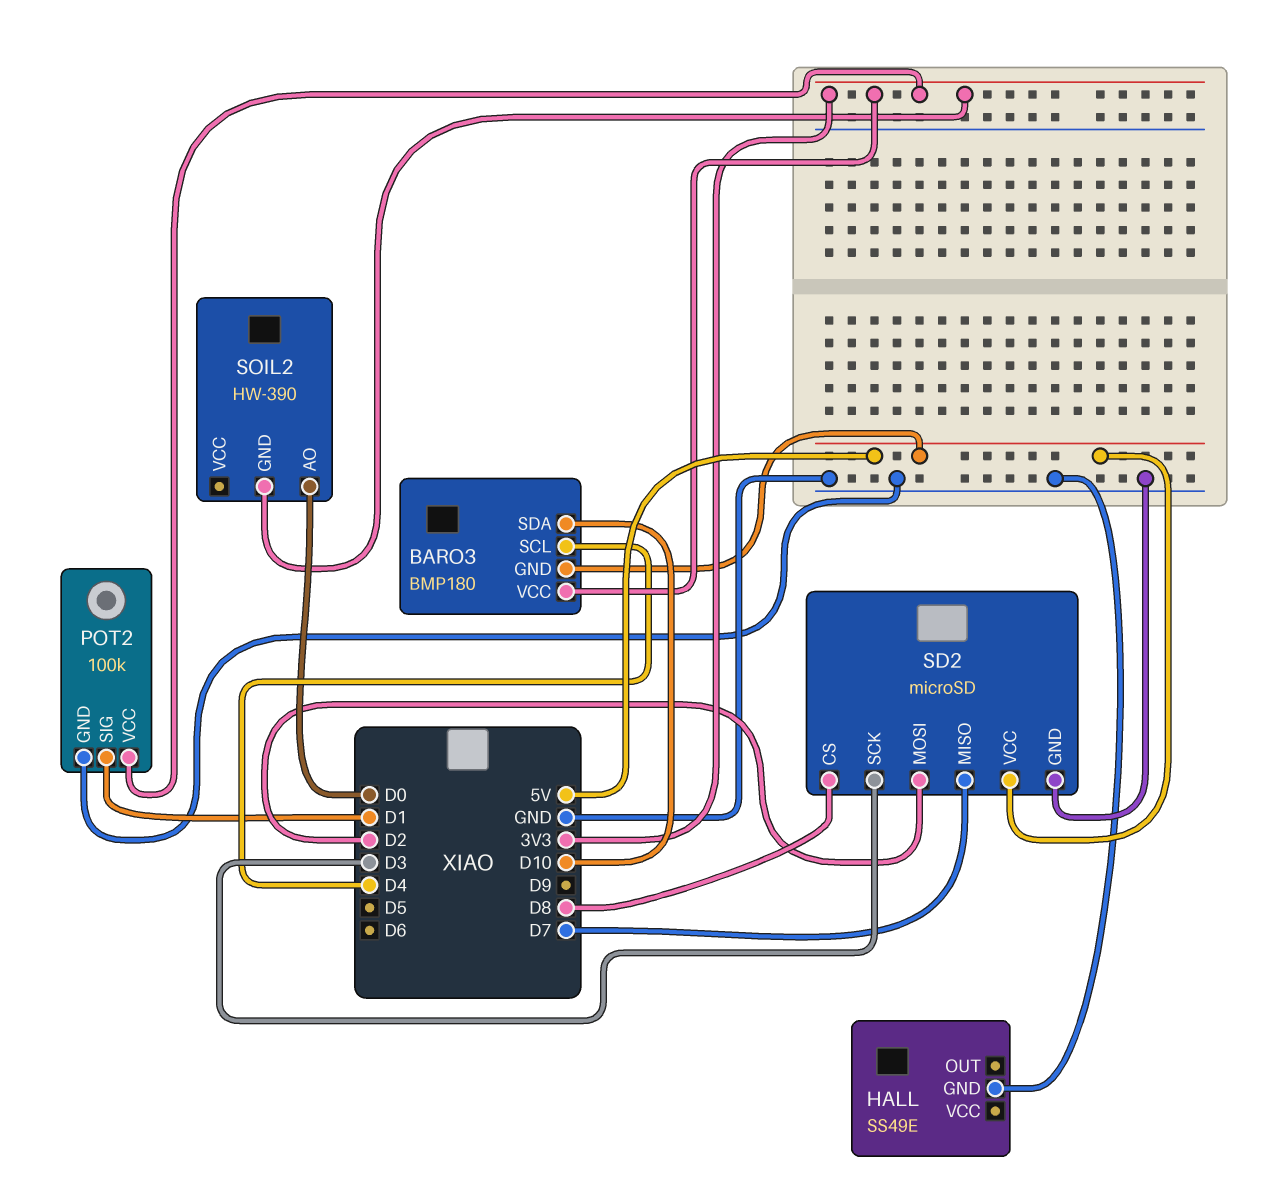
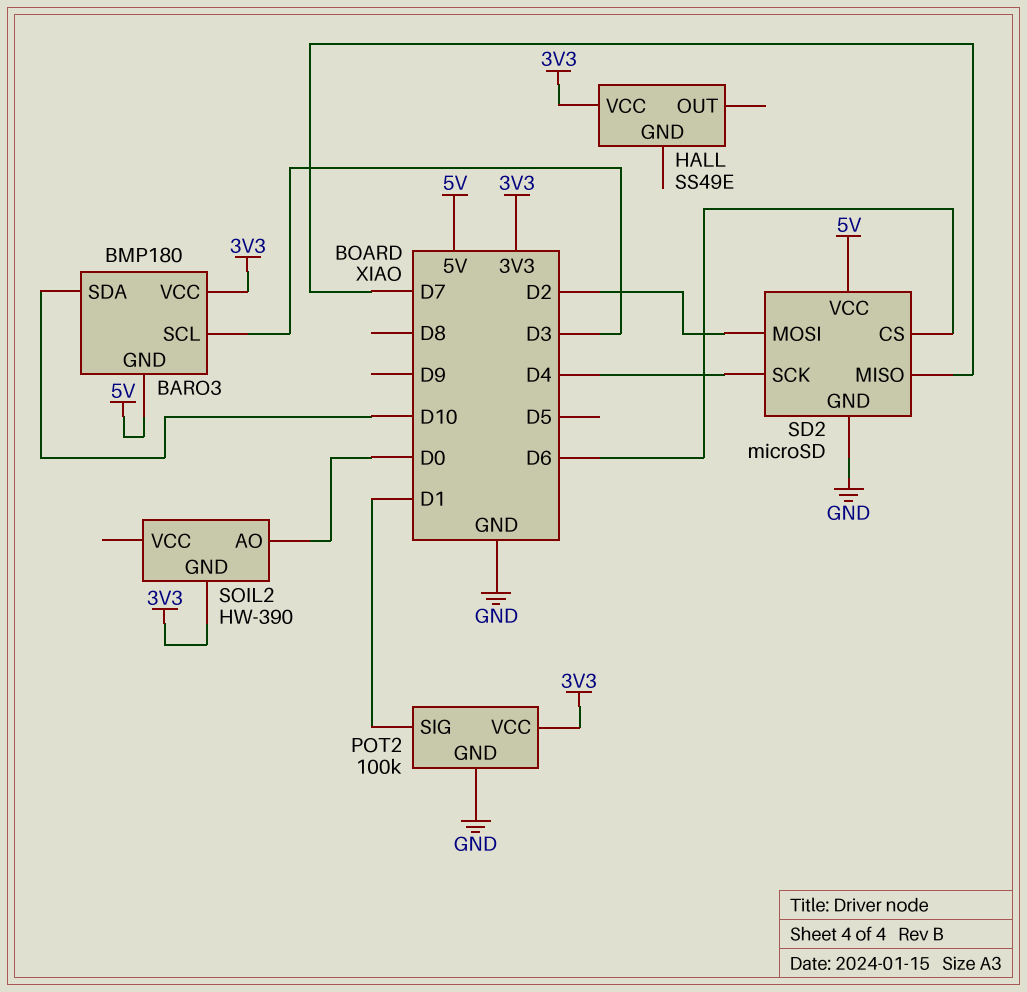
BARO3 pin SCL: D4 -> D3
HALL pin GND: GND -> none
HALL pin VCC: none -> 3V3
SD2 pin CS: D8 -> D6
SD2 pin SCK: D3 -> D4

